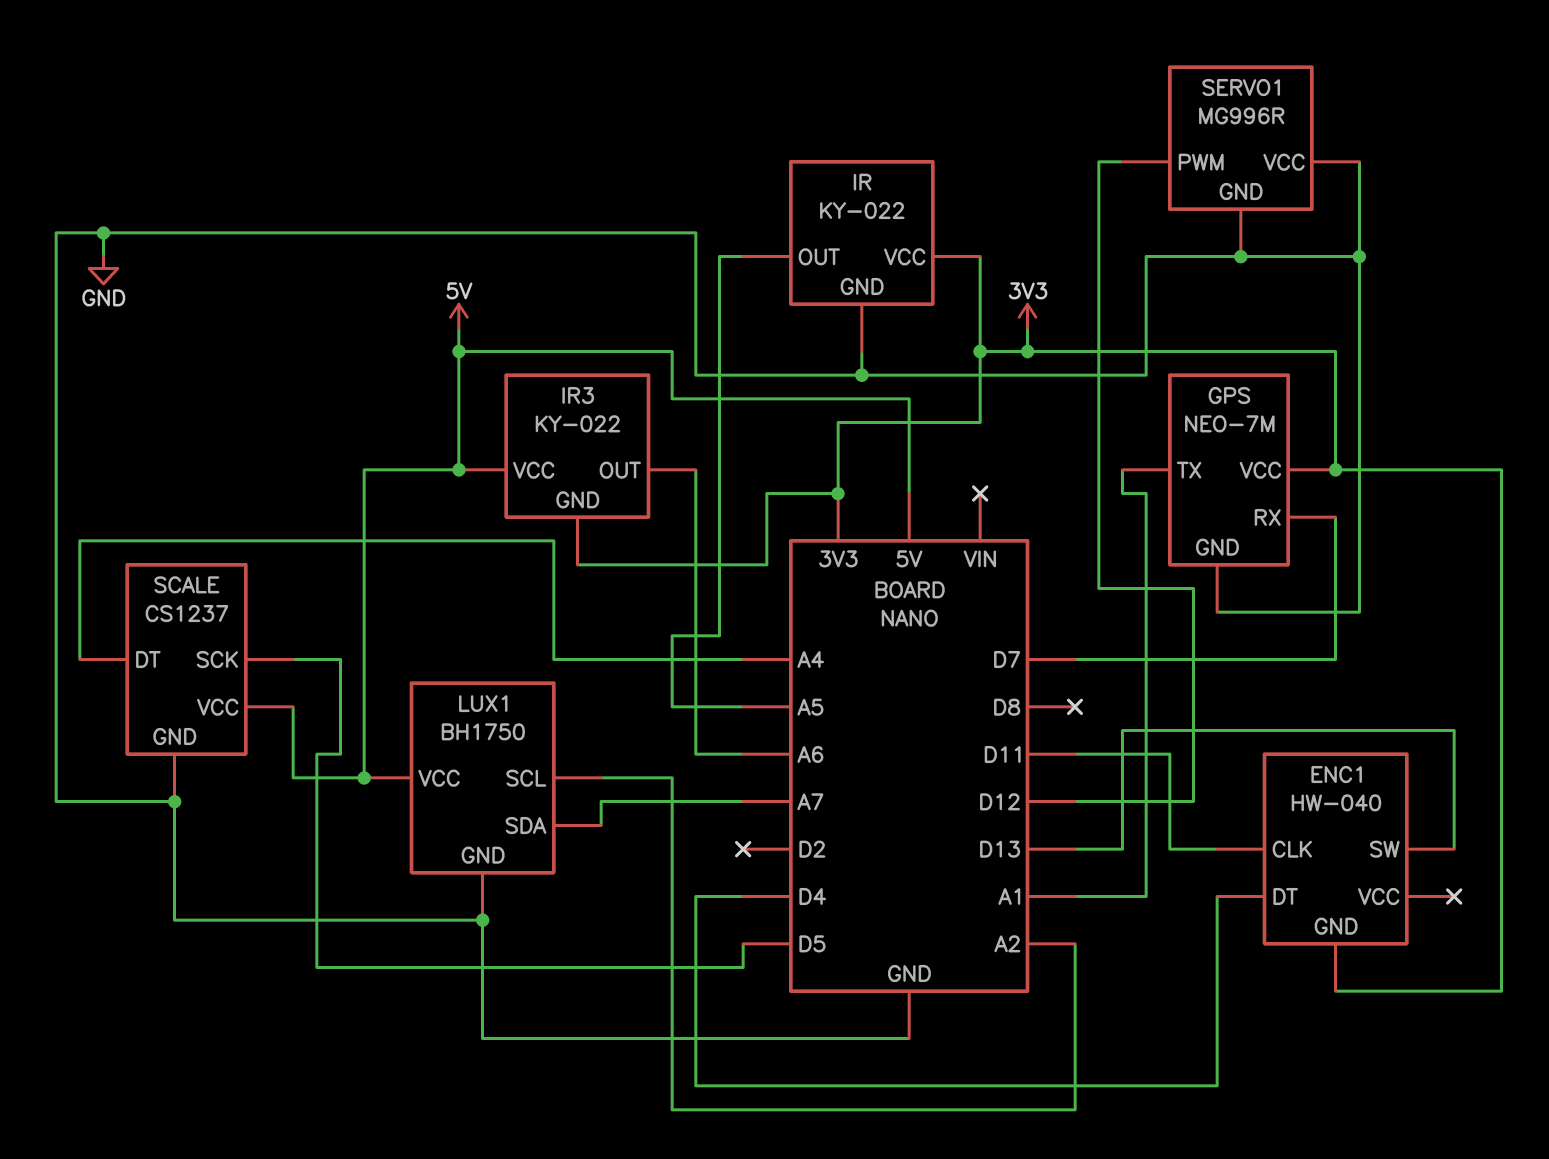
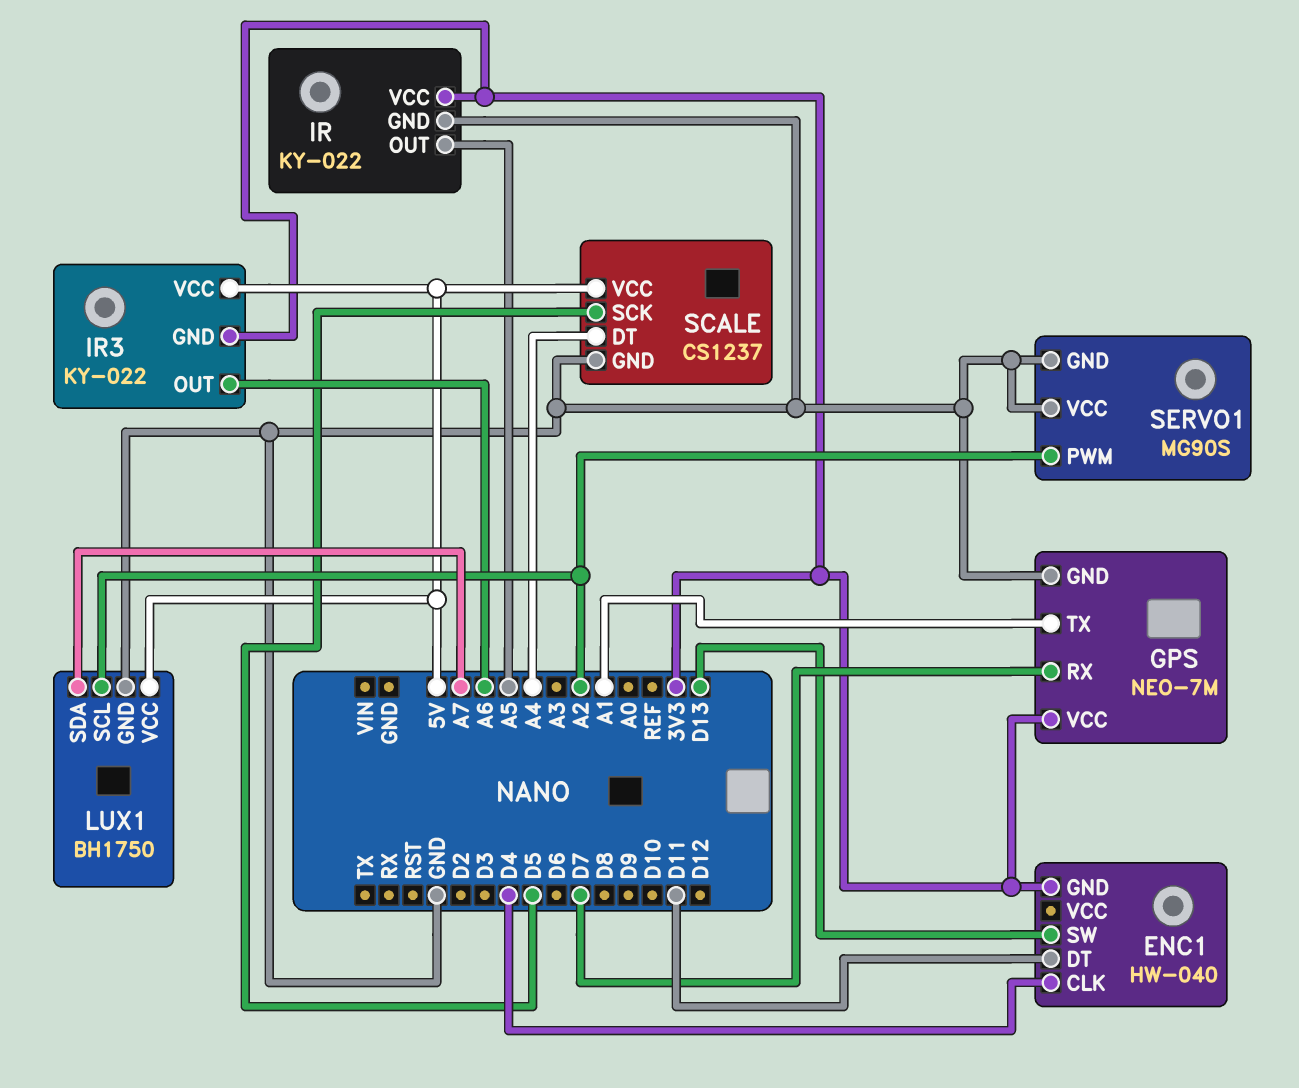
ENC1 pin CLK: D11 -> D4
ENC1 pin DT: D4 -> D11
SERVO1: MG996R -> MG90S
SERVO1 pin PWM: D12 -> A2

